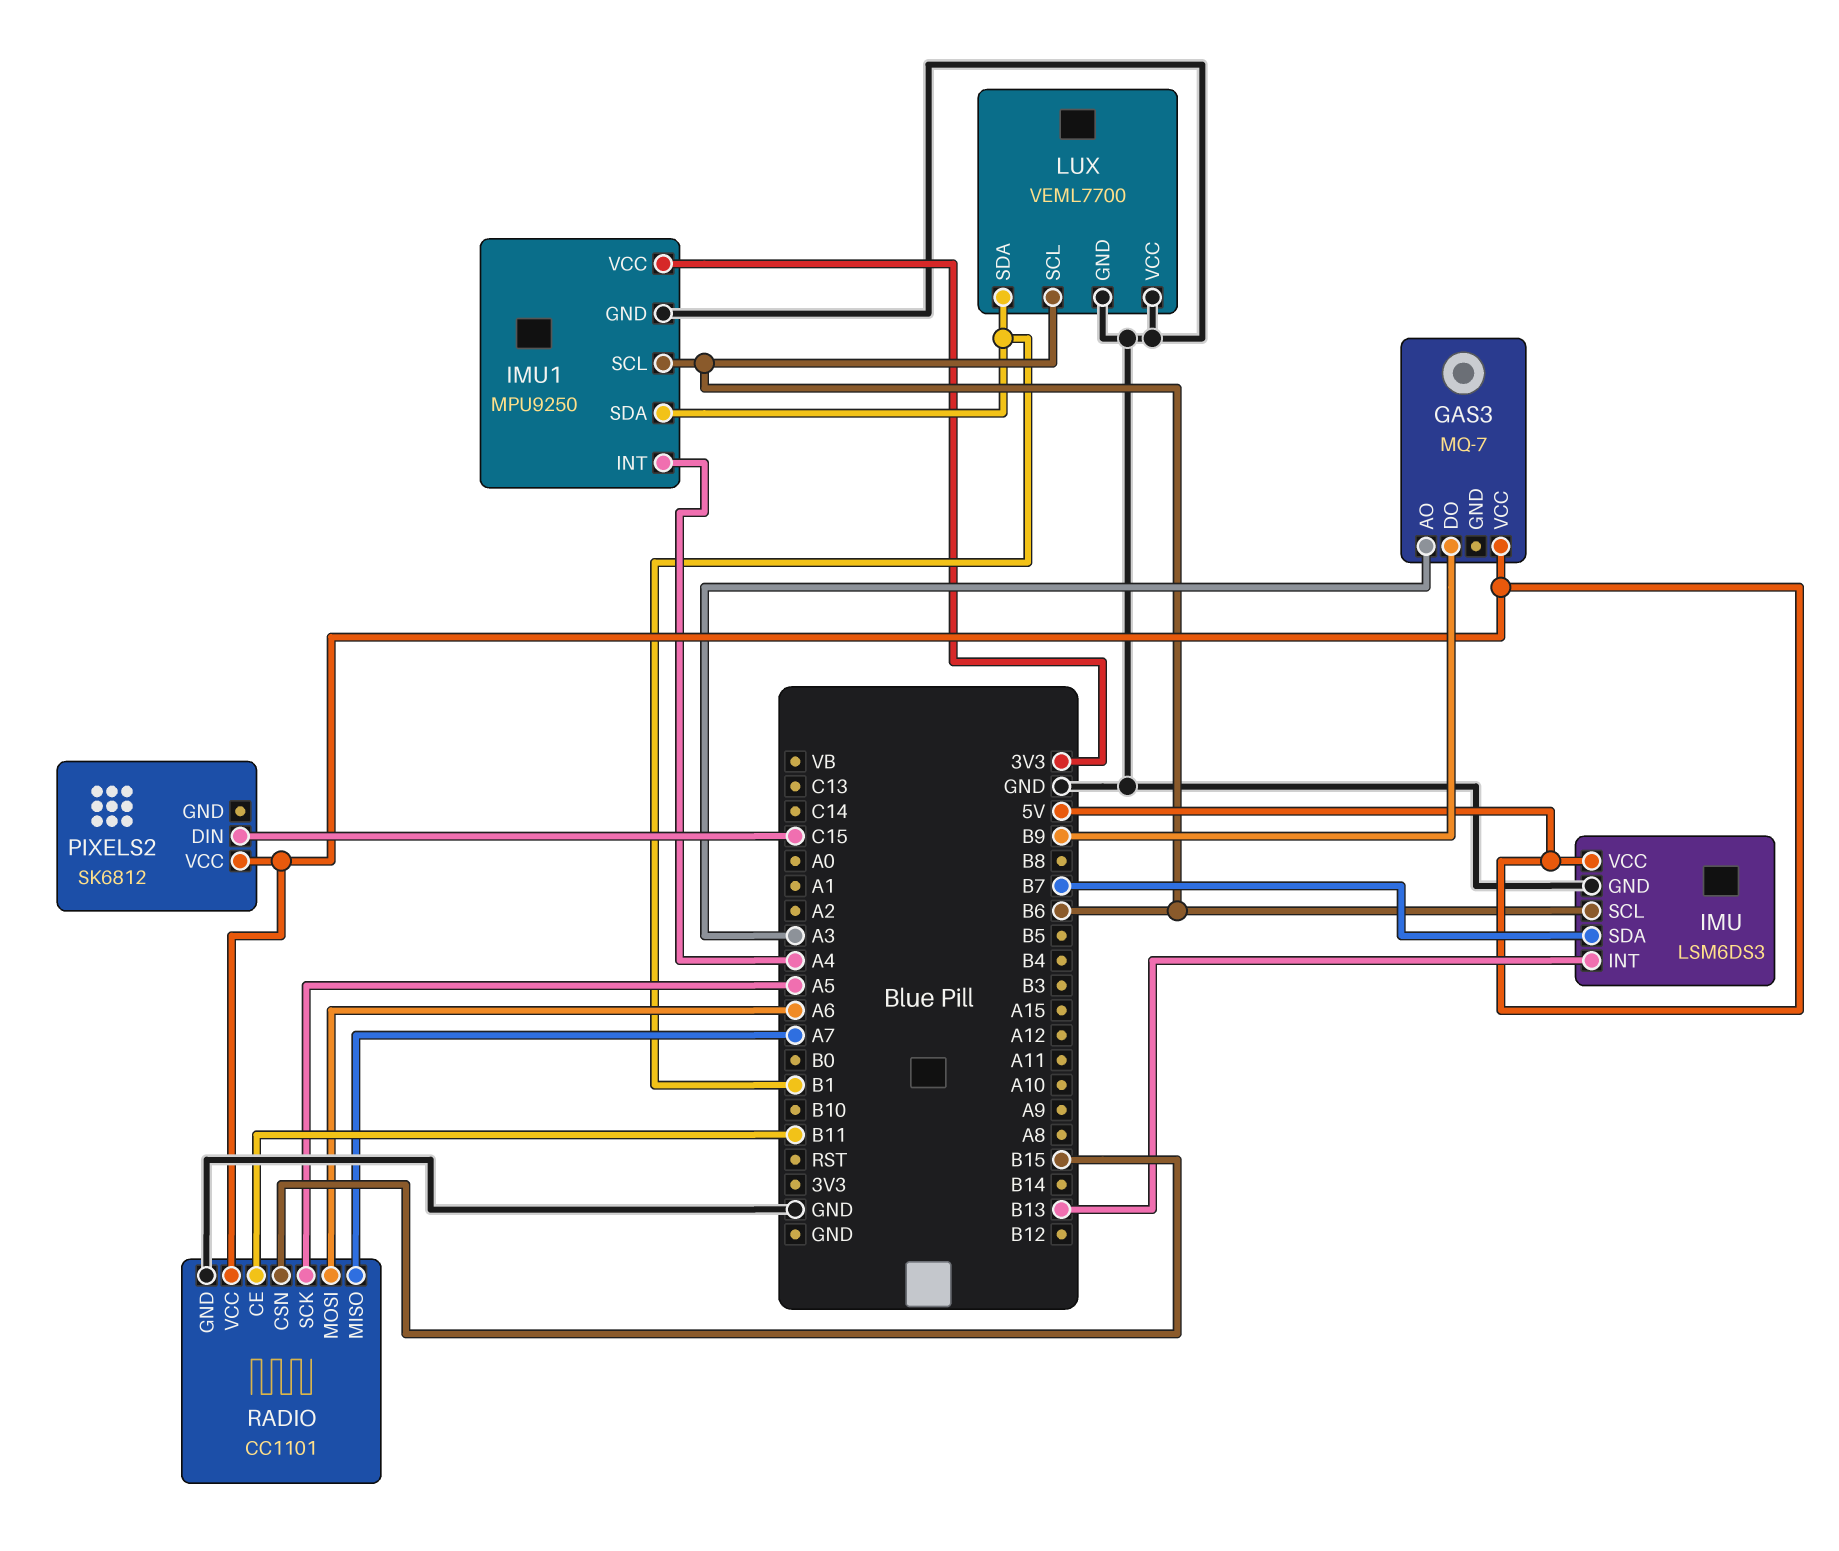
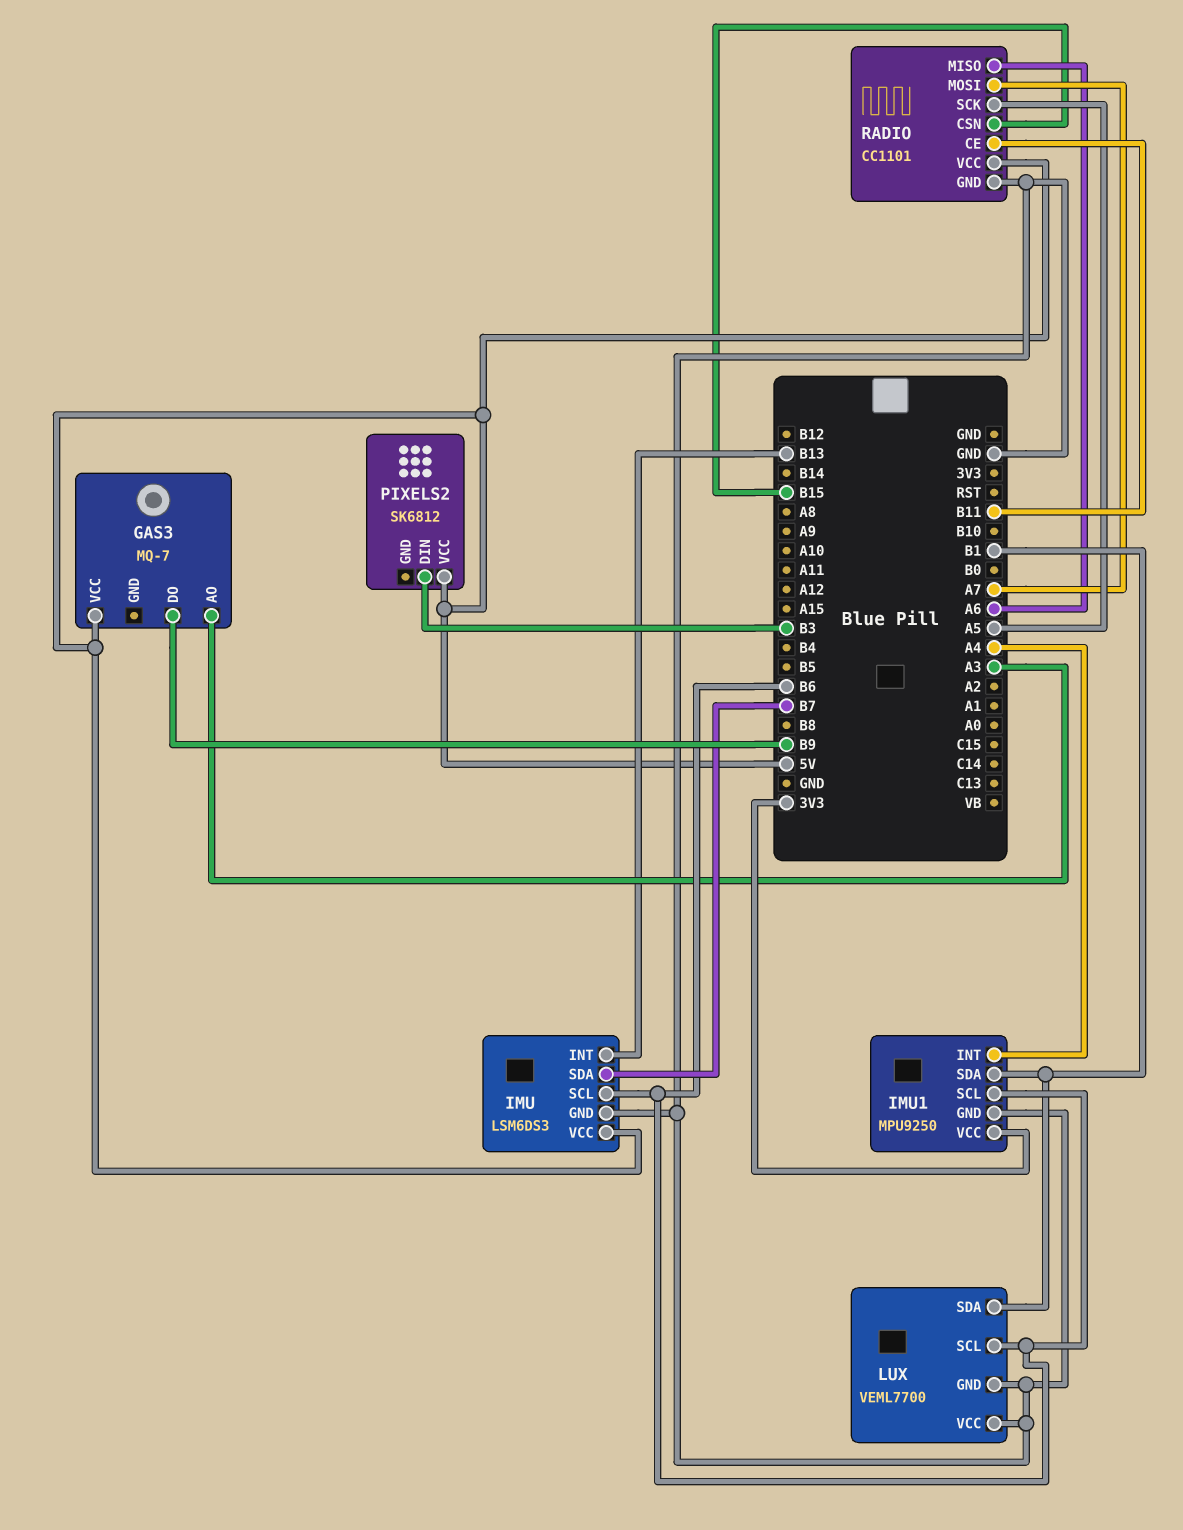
PIXELS2 pin DIN: C15 -> B3
RADIO pin MISO: A7 -> A6
RADIO pin MOSI: A6 -> A7

